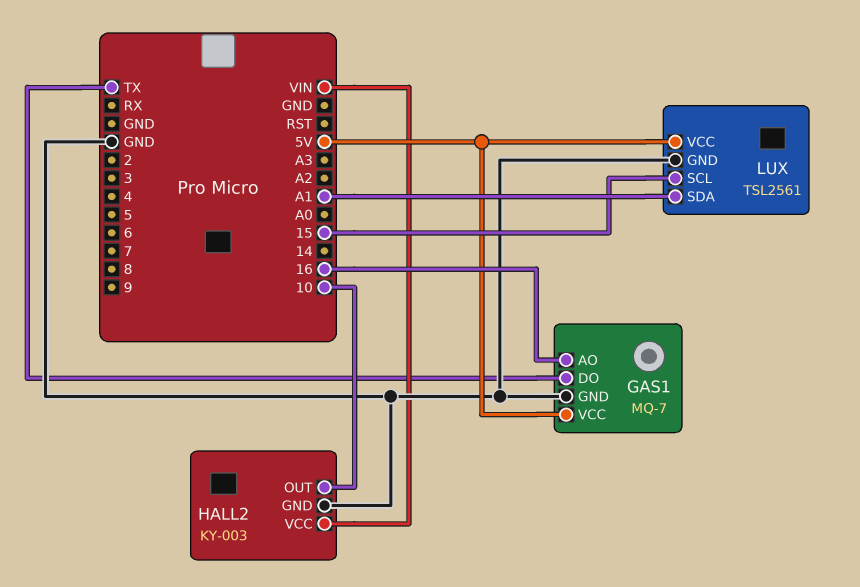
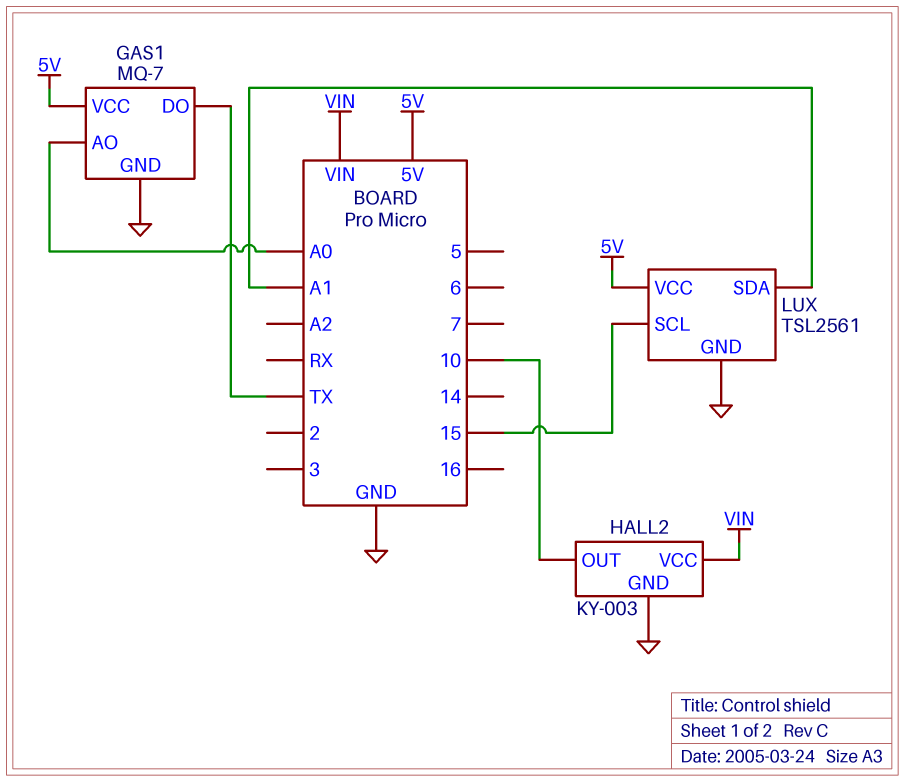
GAS1 pin AO: 16 -> A0

